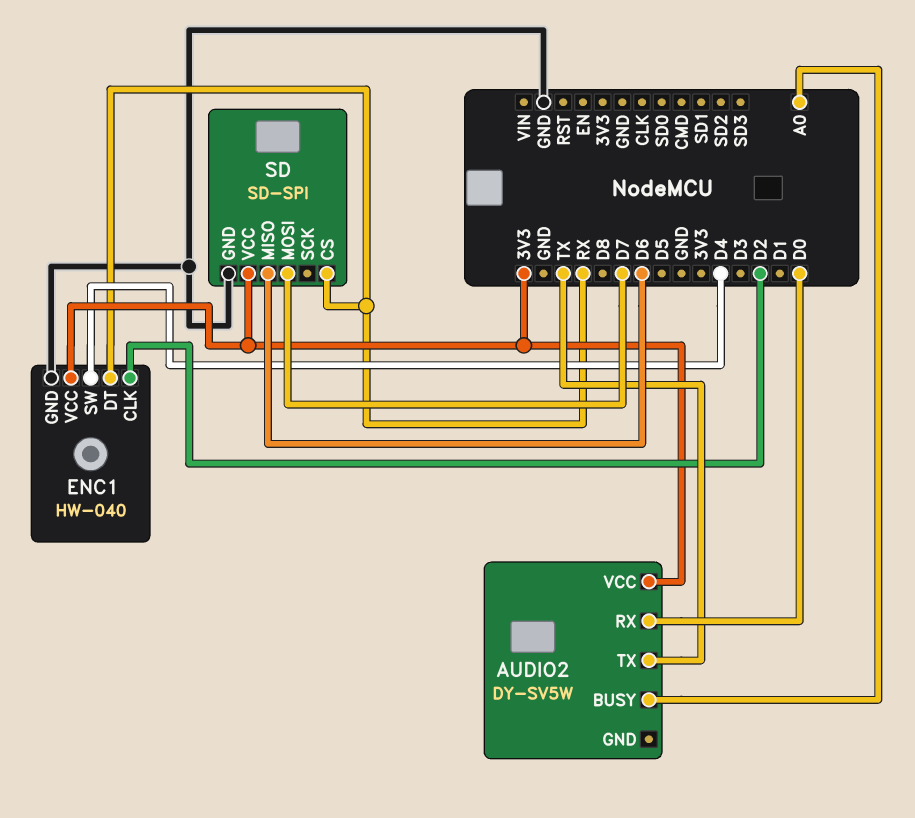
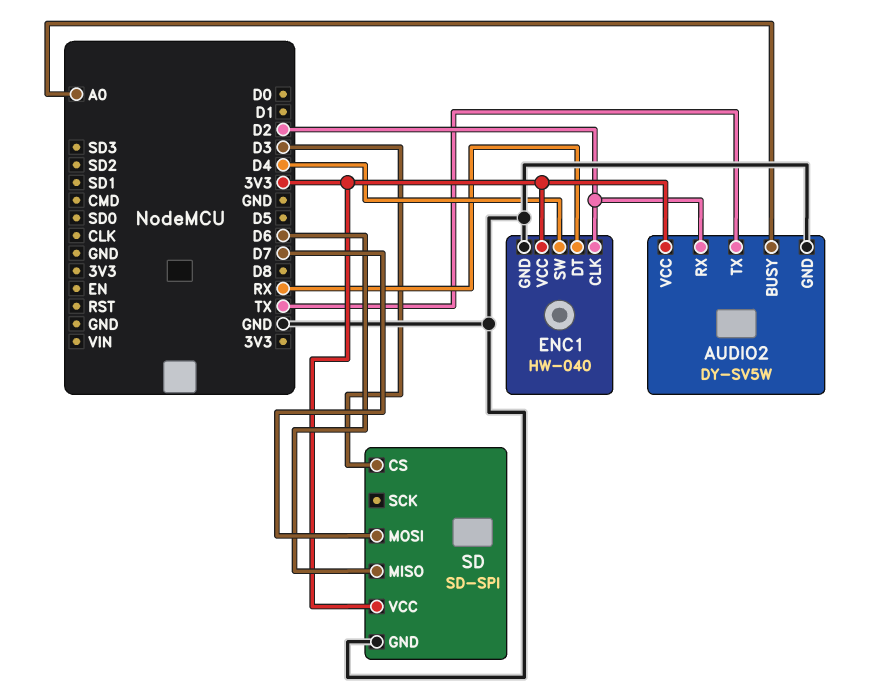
AUDIO2 pin GND: none -> GND
AUDIO2 pin RX: D0 -> D2
SD pin CS: RX -> D3

